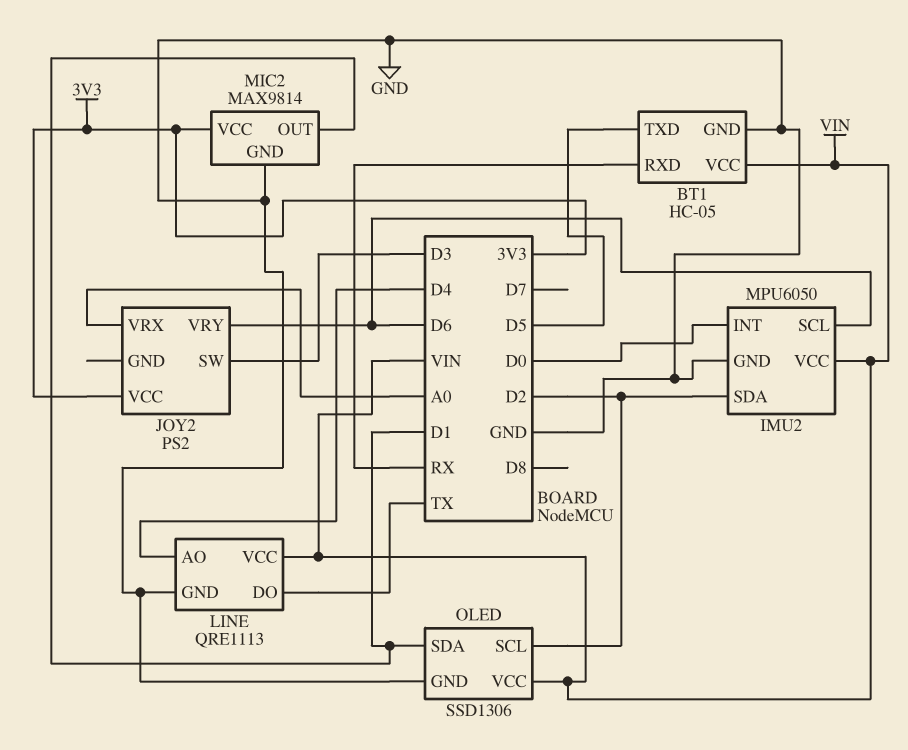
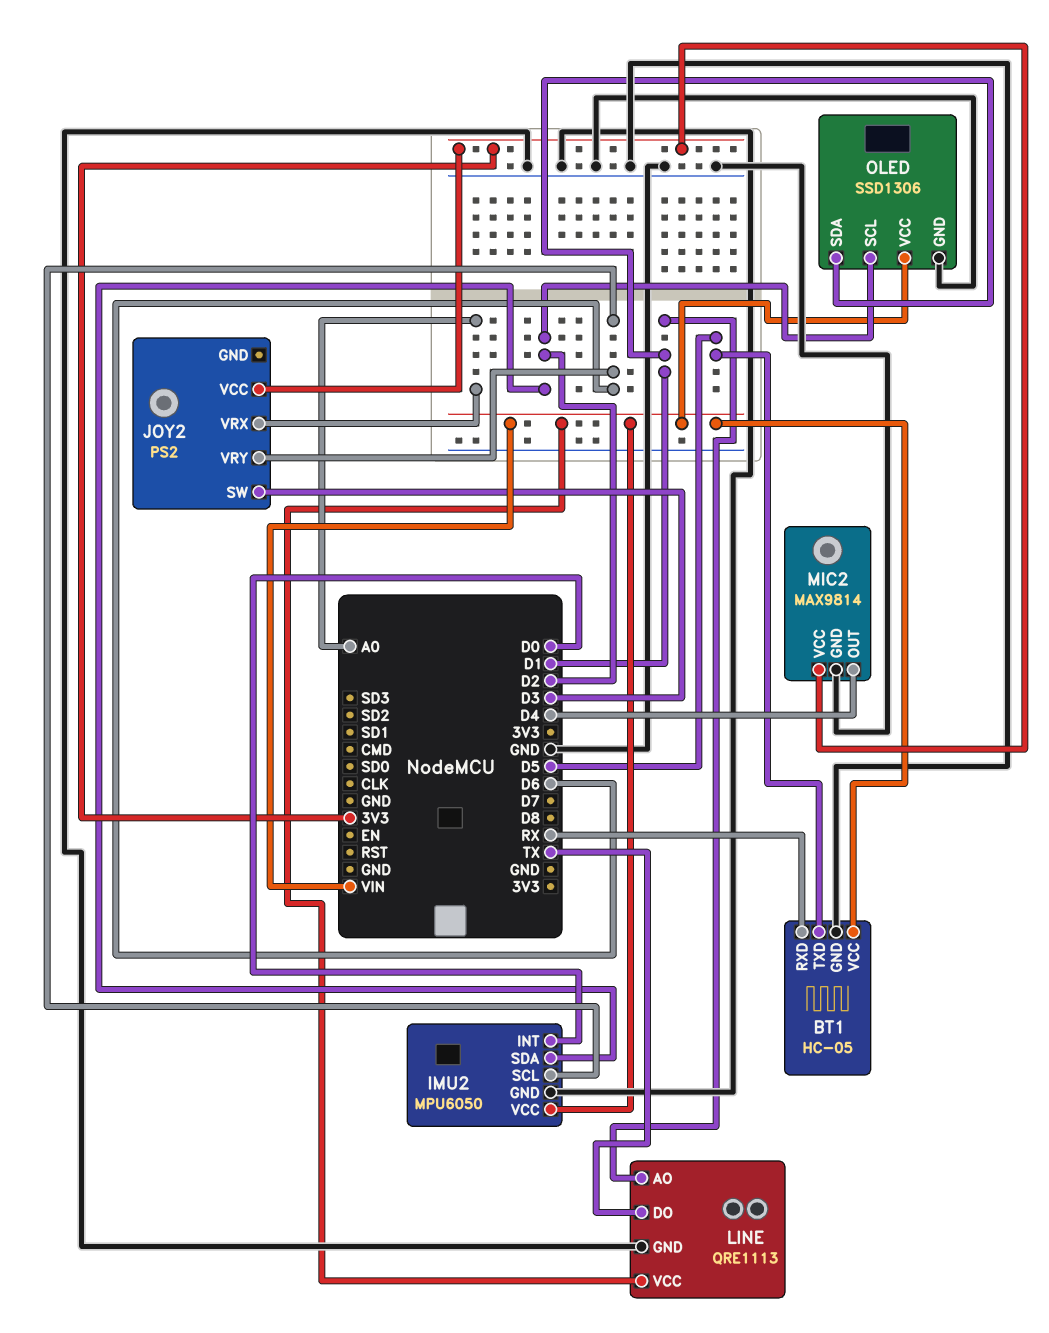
LINE pin AO: D4 -> D1
MIC2 pin OUT: D1 -> D4

